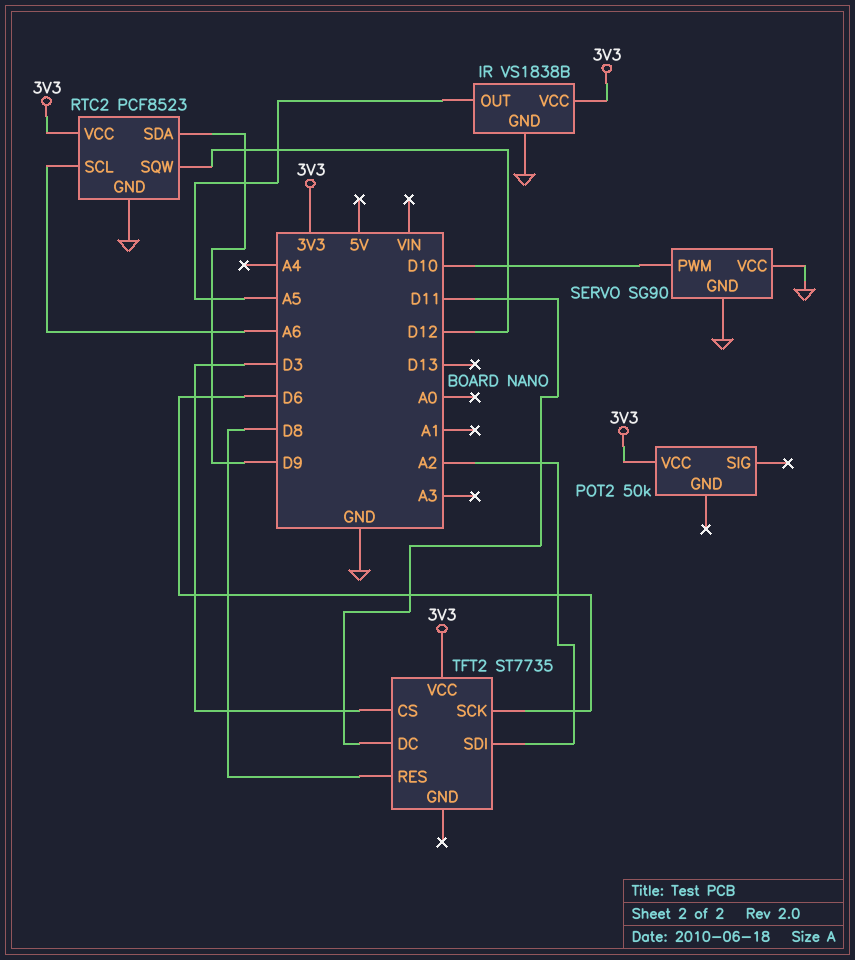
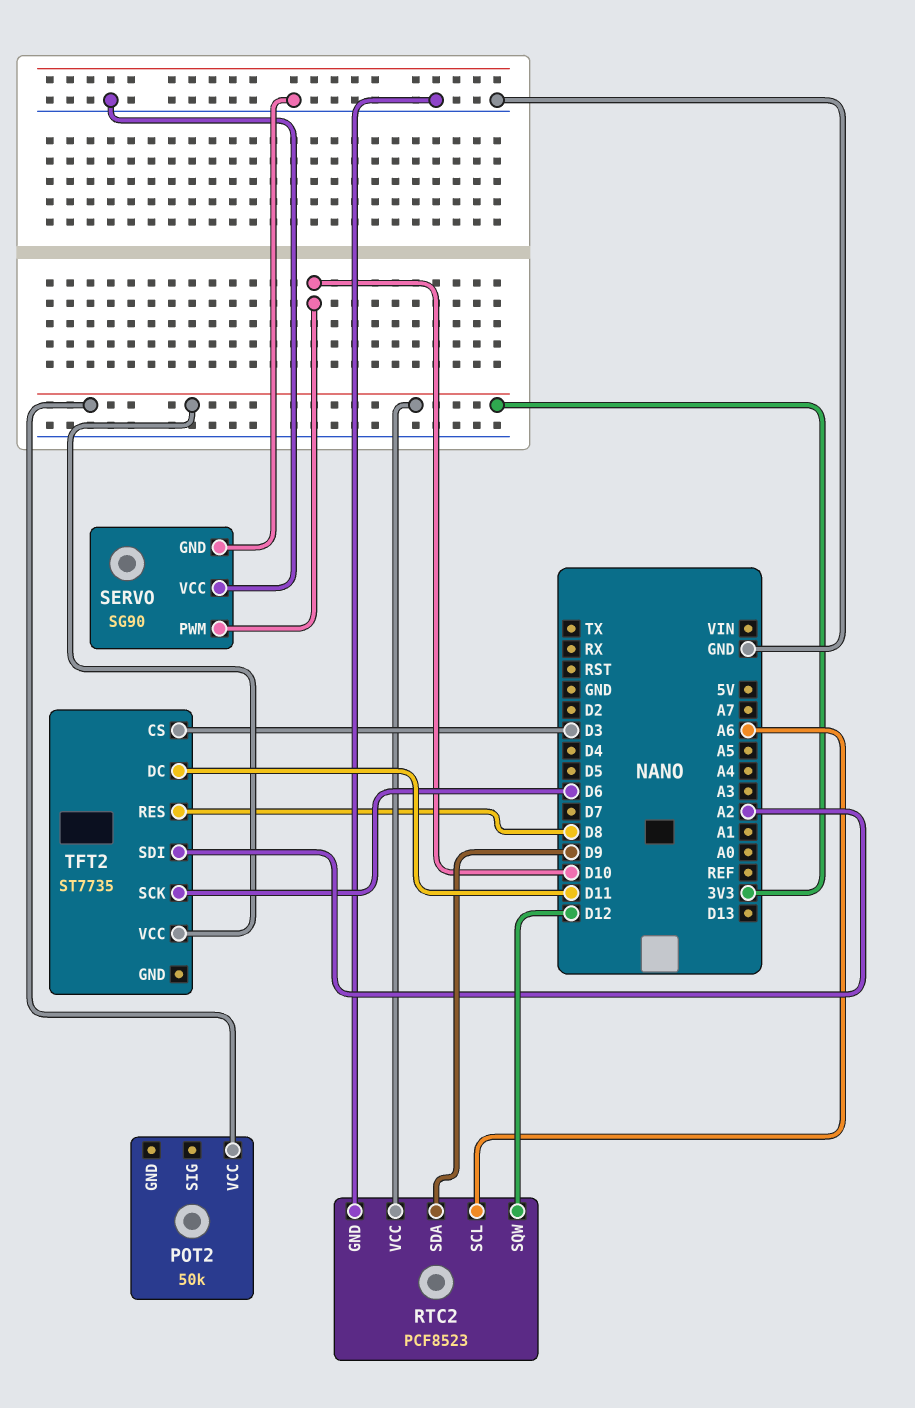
IR: VS1838B -> none
IR pin GND: GND -> none
IR pin OUT: A5 -> none
IR pin VCC: 3V3 -> none

